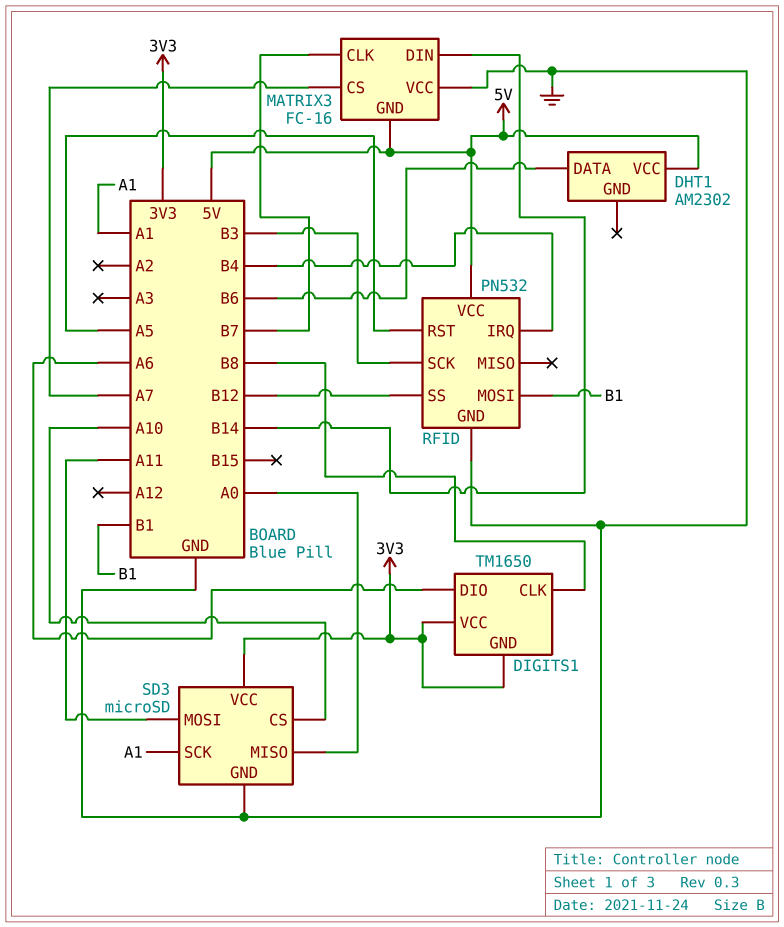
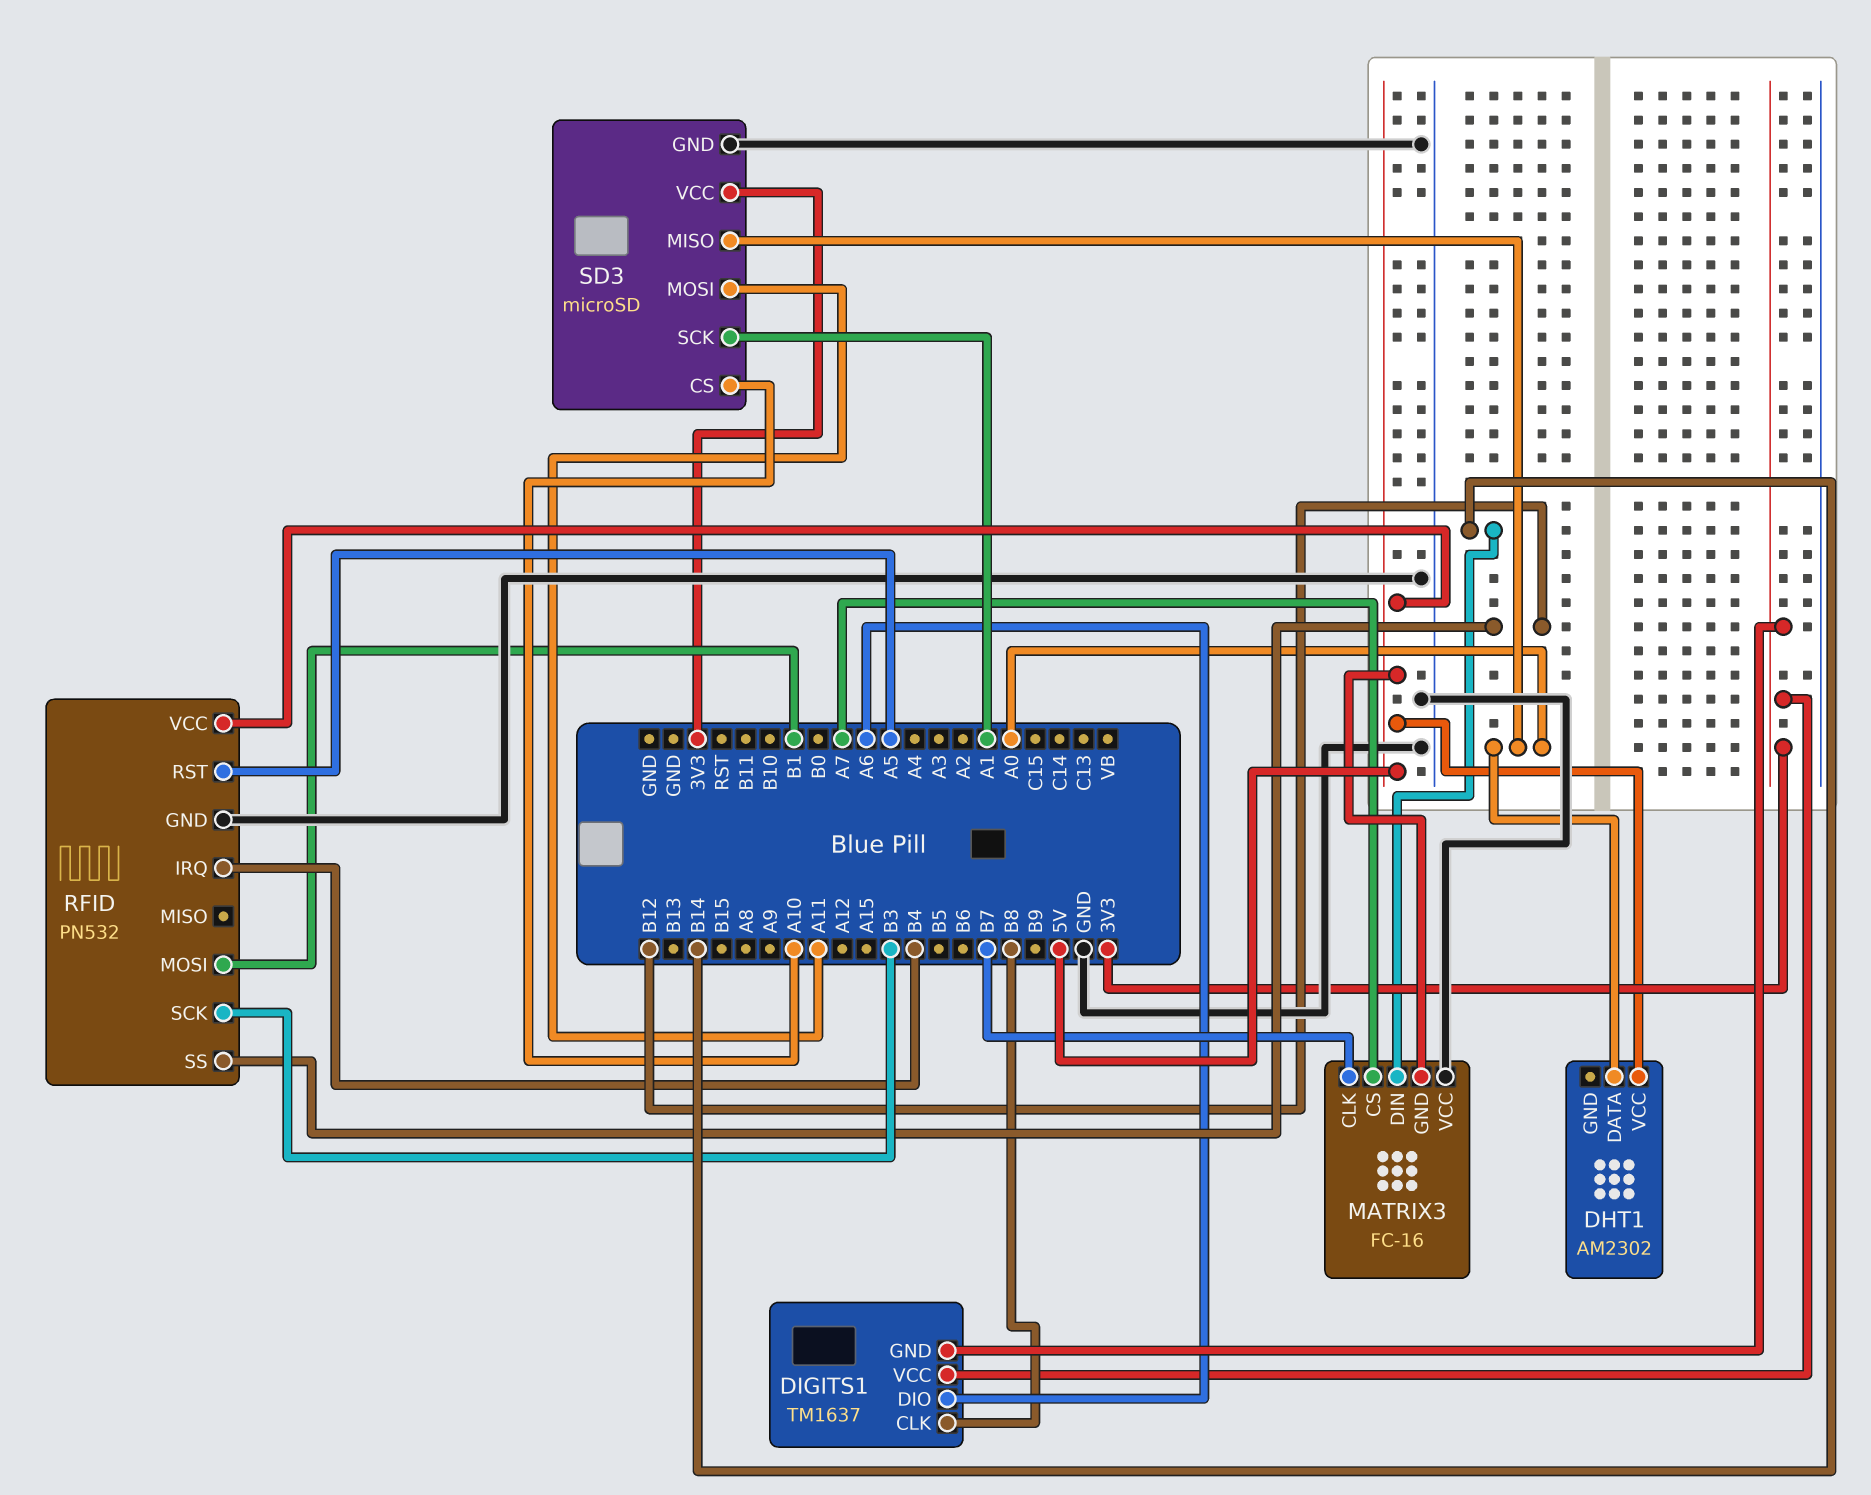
DHT1 pin DATA: B6 -> A0
DIGITS1: TM1650 -> TM1637

